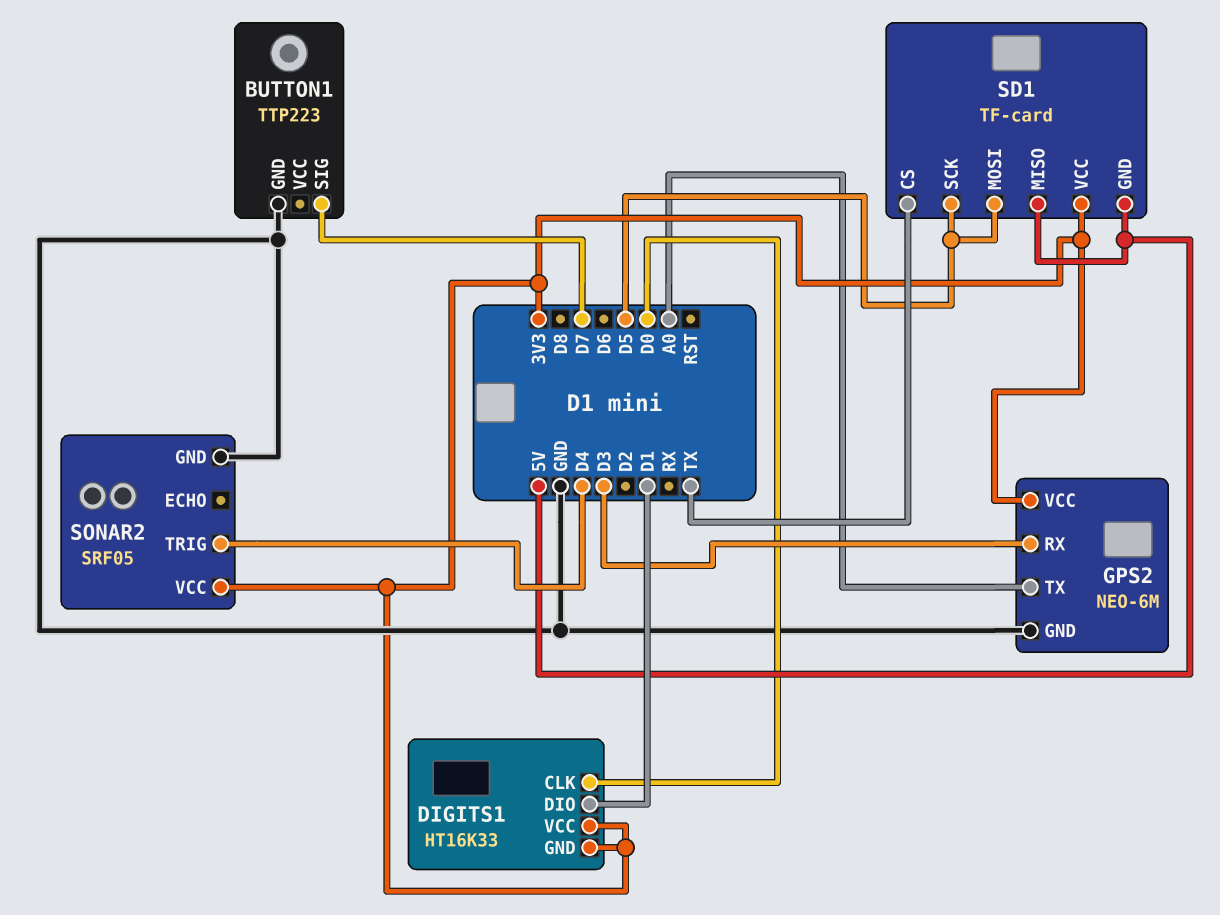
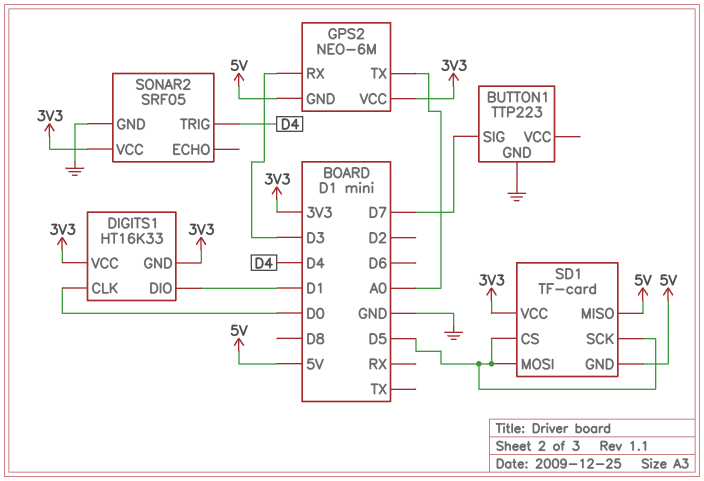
GPS2 pin GND: GND -> 5V
SD1 pin CS: TX -> D5

